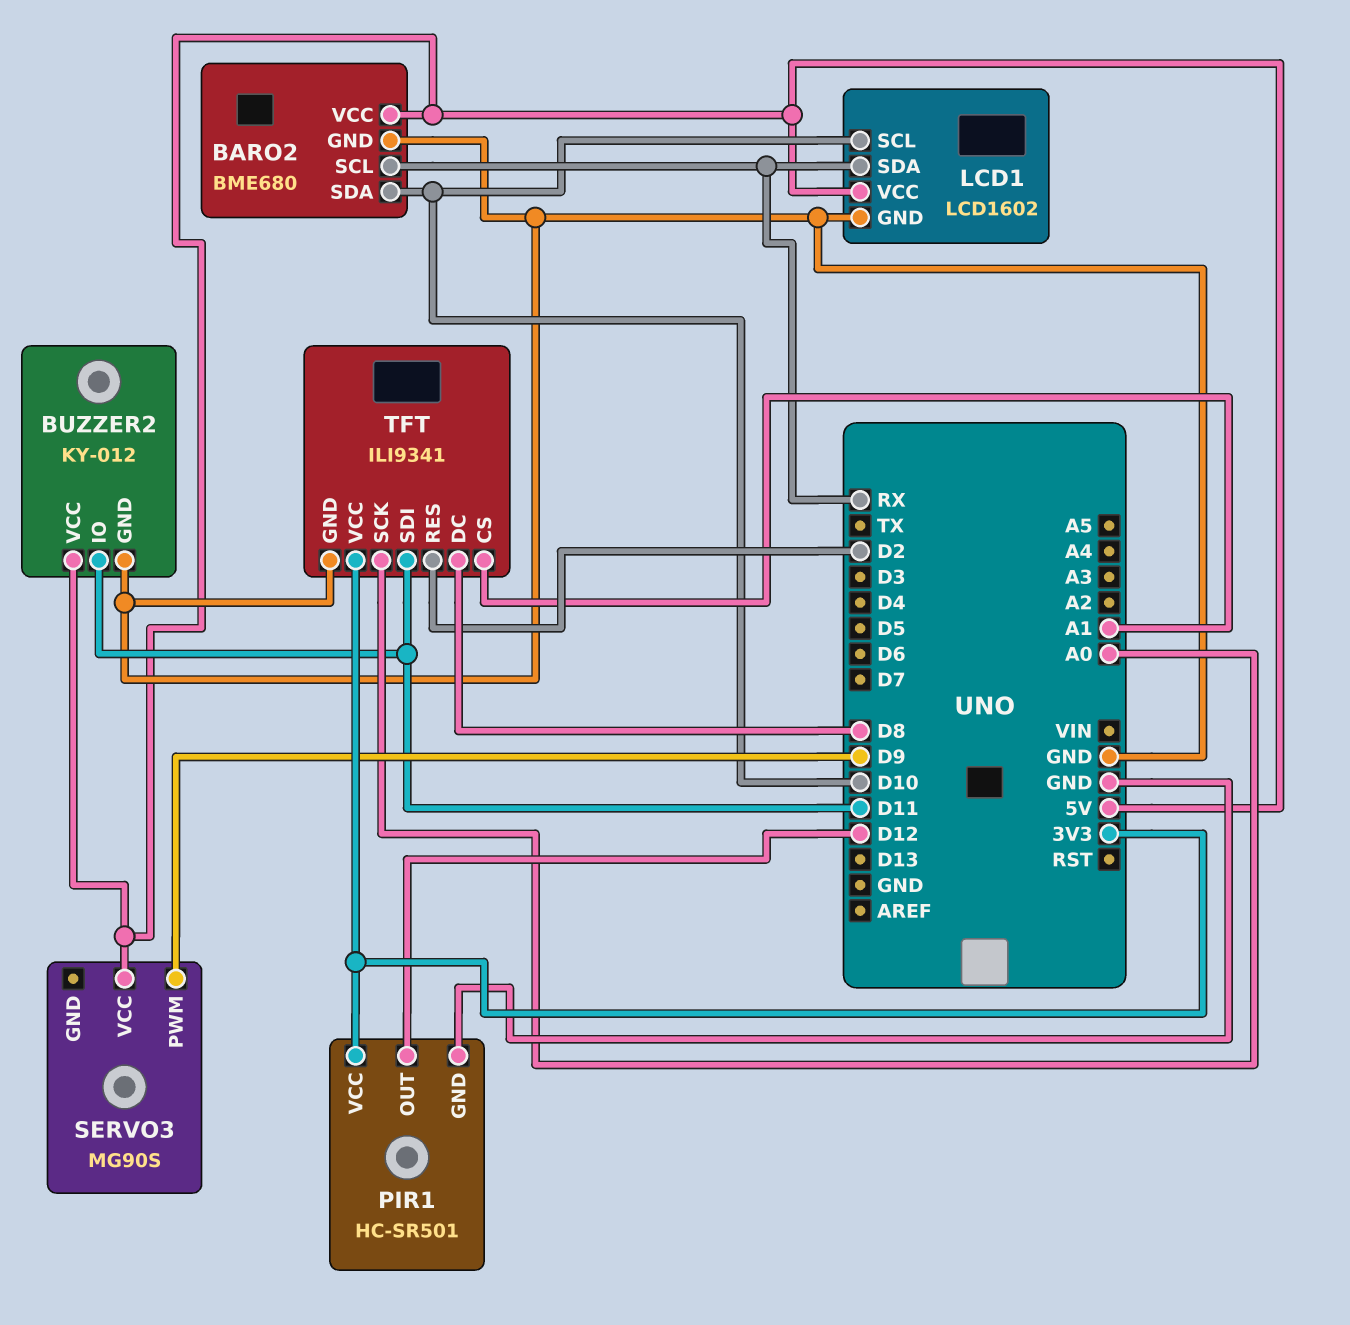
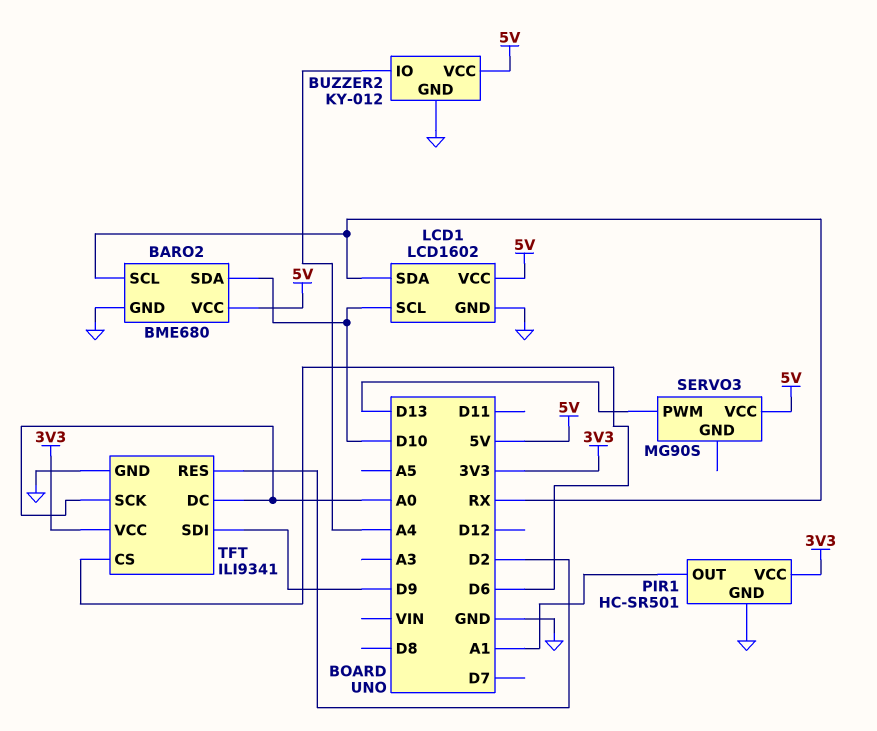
BUZZER2 pin IO: D11 -> A4
PIR1 pin OUT: D12 -> A1
SERVO3 pin PWM: D9 -> D13
TFT pin CS: A1 -> D6
TFT pin DC: D8 -> A0
TFT pin SDI: D11 -> D9

